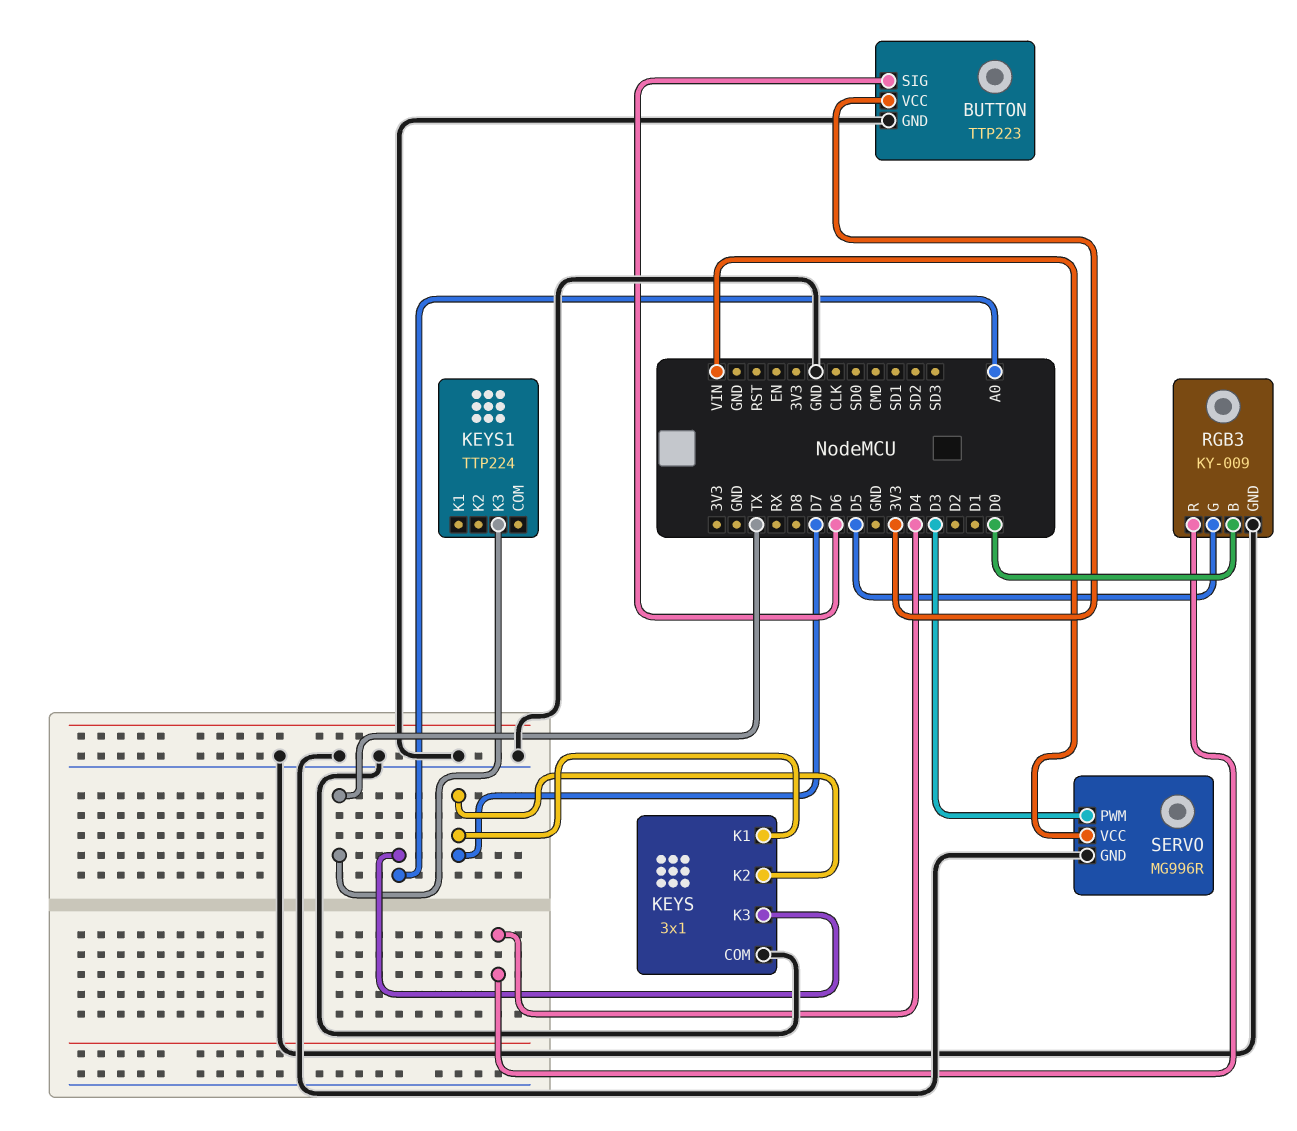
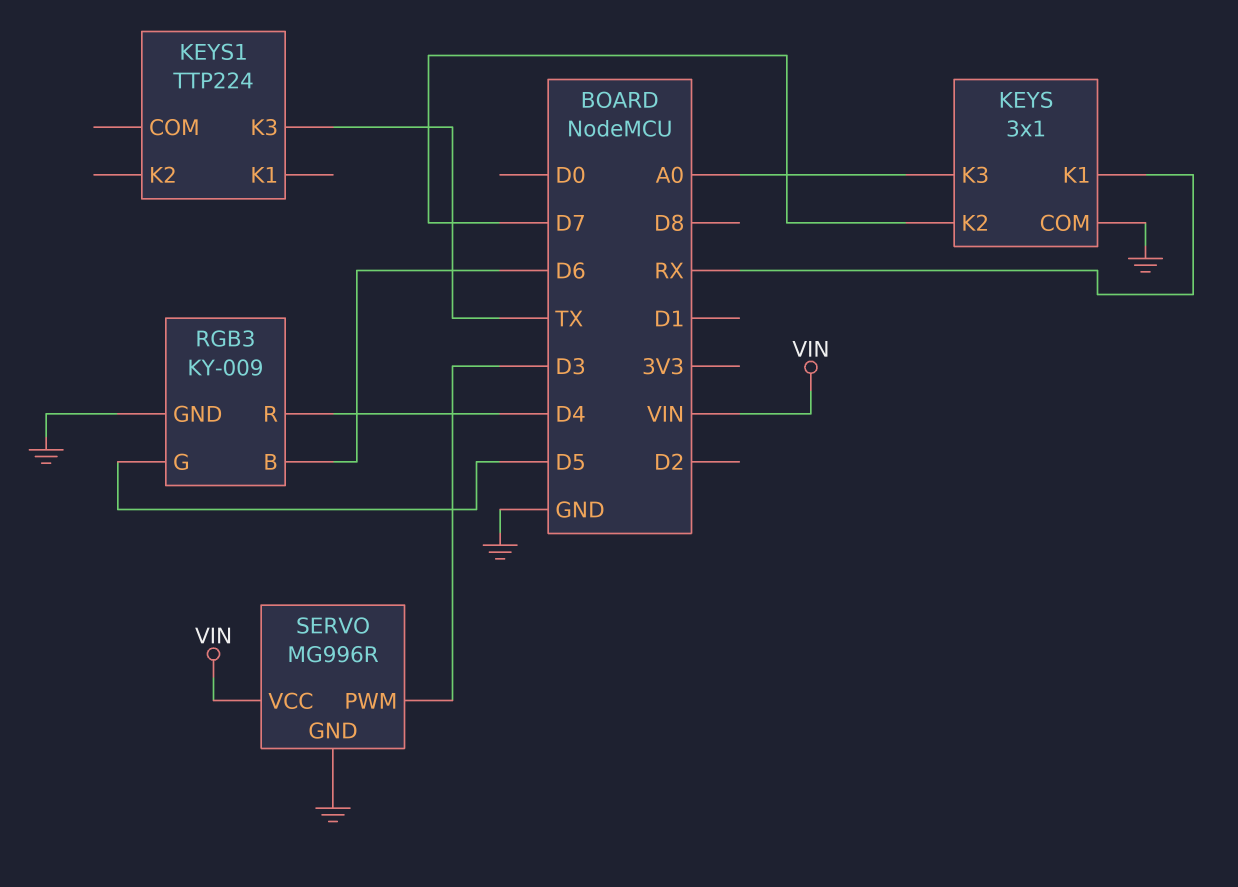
BUTTON: TTP223 -> none
BUTTON pin GND: GND -> none
BUTTON pin SIG: D6 -> none
BUTTON pin VCC: 3V3 -> none
KEYS pin K1: D7 -> RX
RGB3 pin B: D0 -> D6

